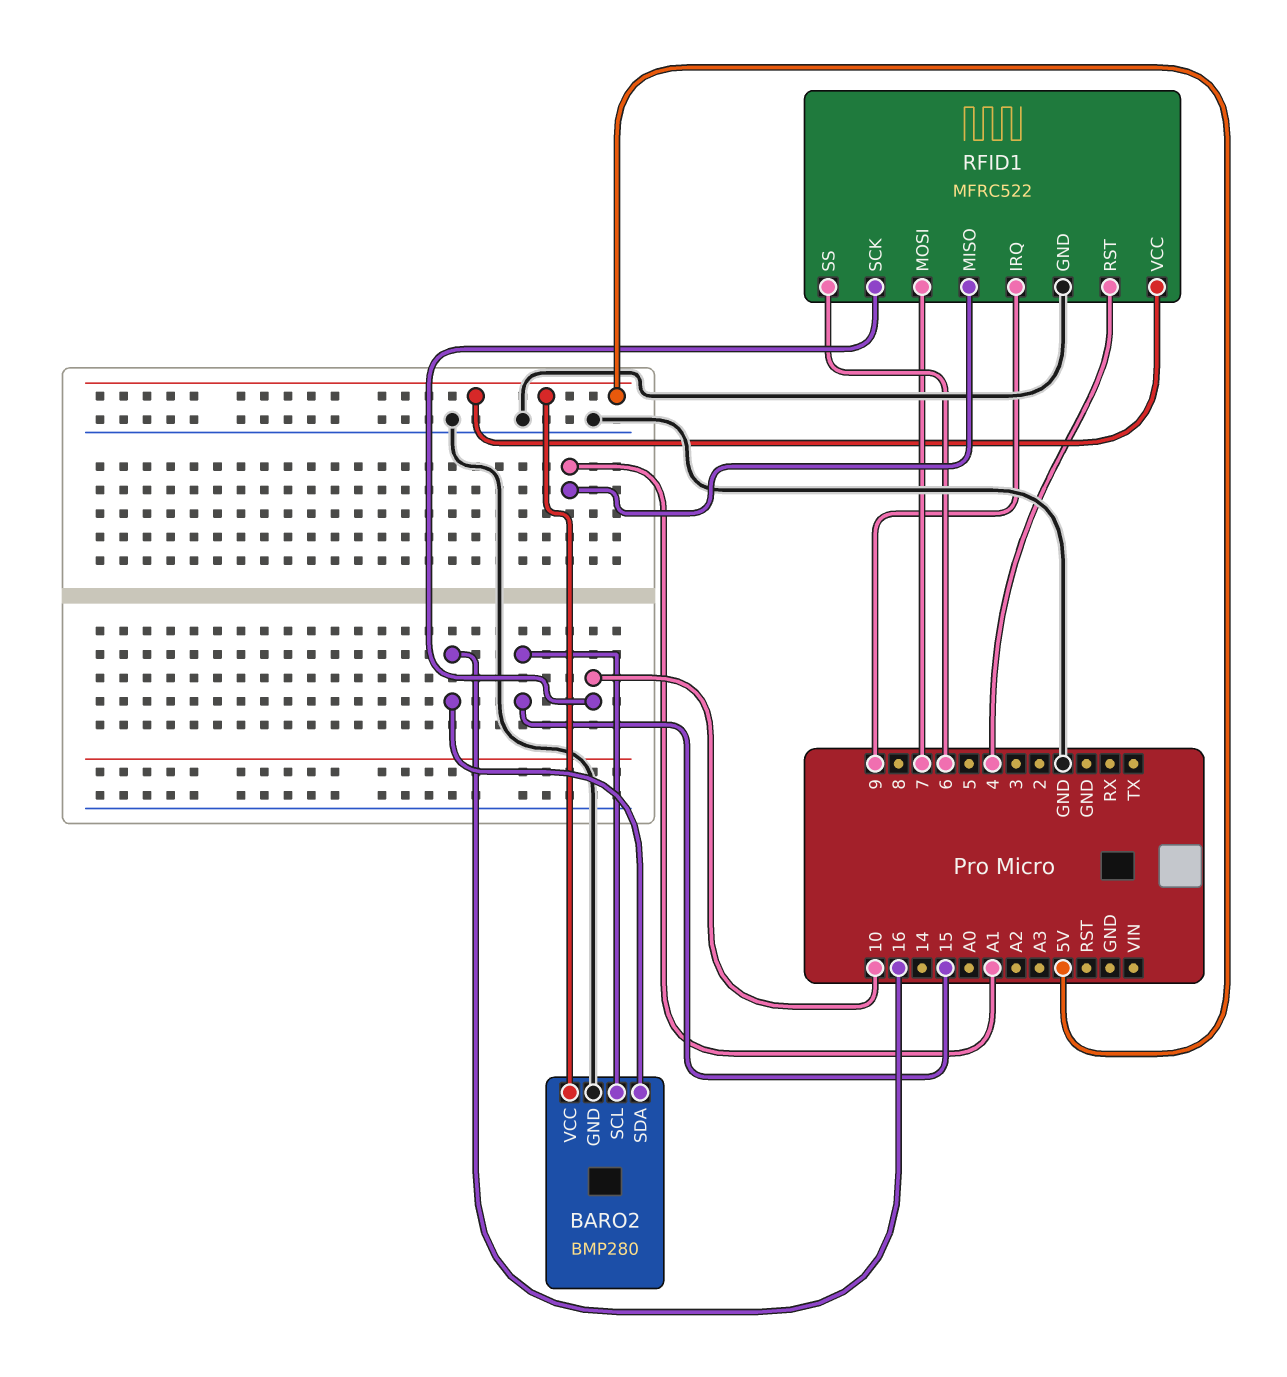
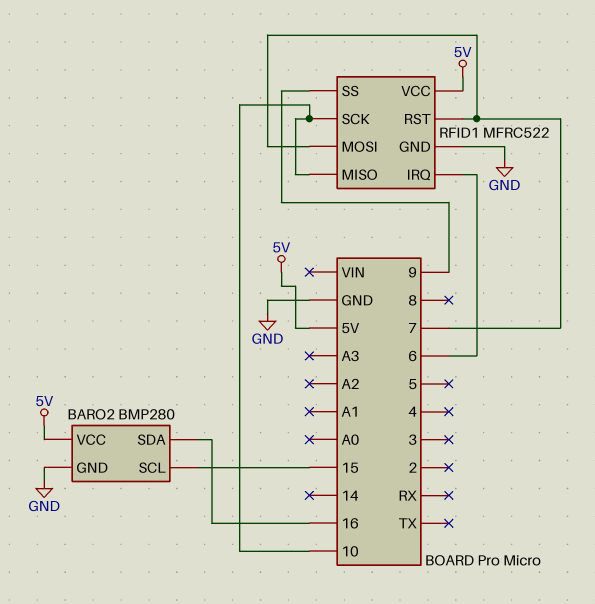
RFID1 pin IRQ: 9 -> 6
RFID1 pin MISO: A1 -> 10
RFID1 pin RST: 4 -> 7
RFID1 pin SS: 6 -> 9

